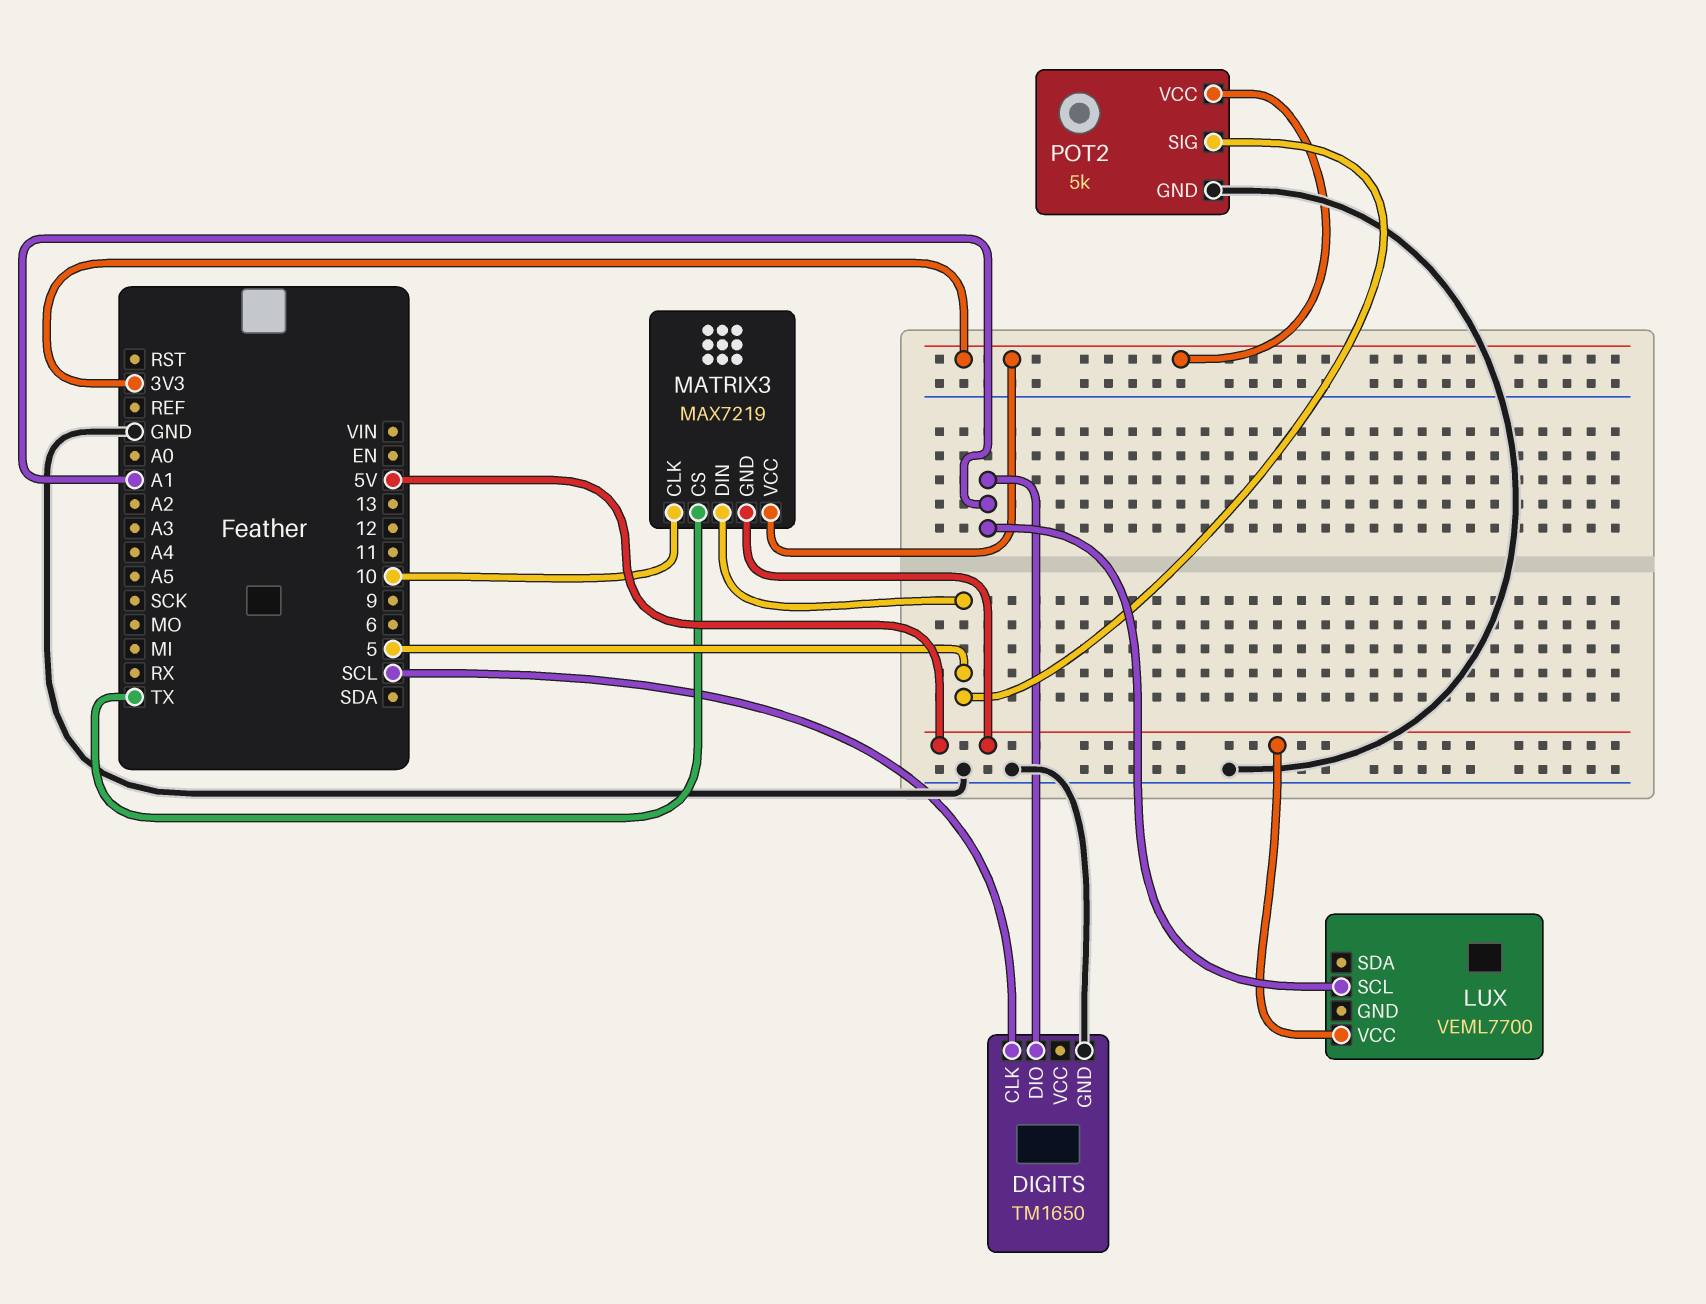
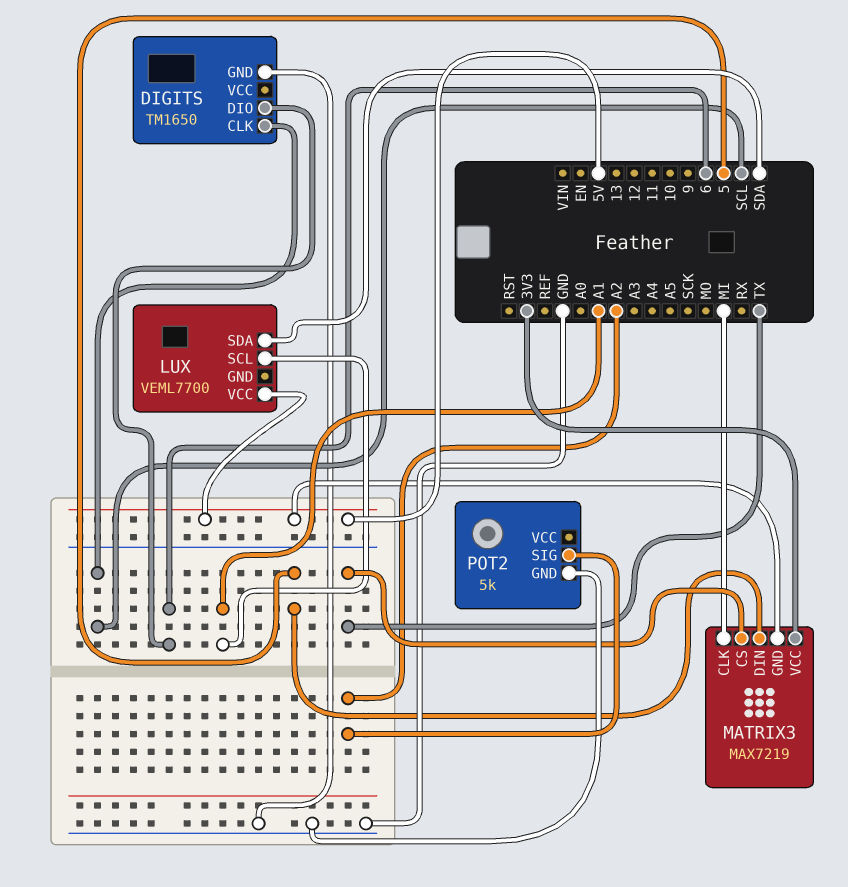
DIGITS pin DIO: A1 -> 6
LUX pin SDA: none -> SDA
MATRIX3 pin CLK: 10 -> MI
POT2 pin SIG: 5 -> A2
POT2 pin VCC: 3V3 -> none

